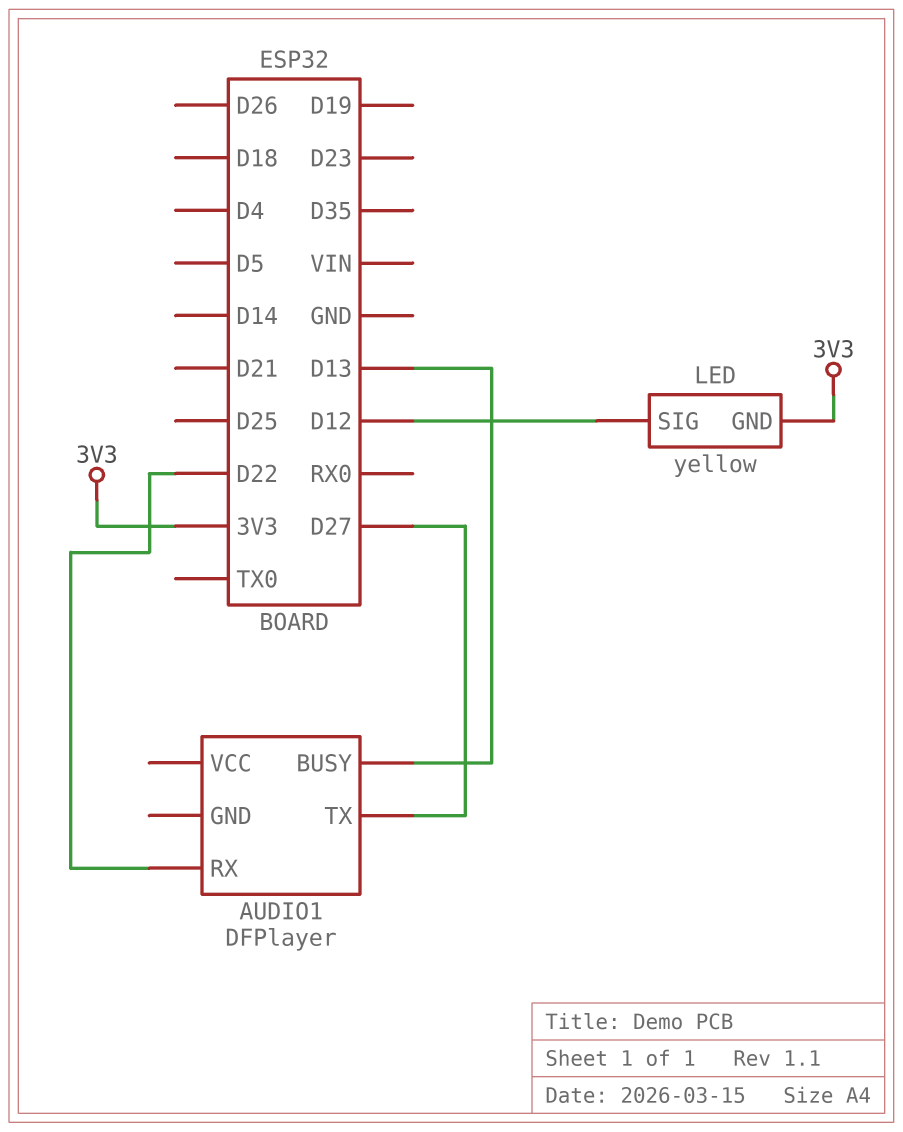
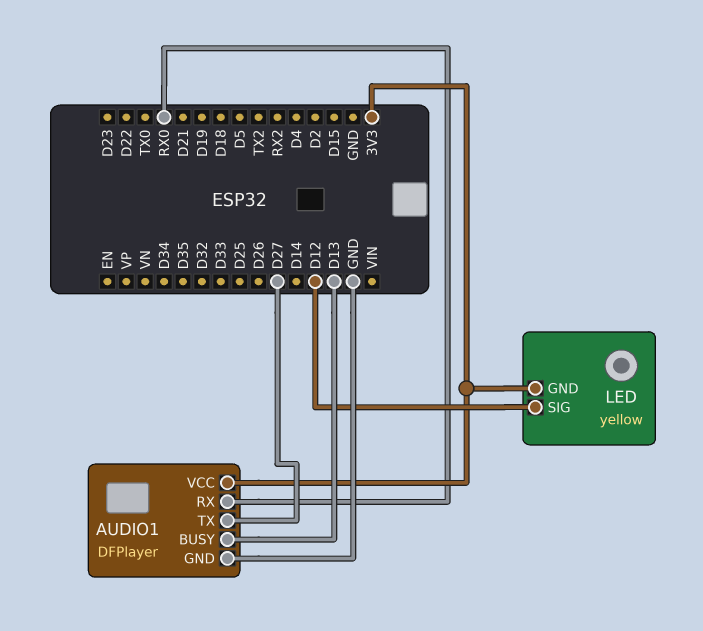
AUDIO1 pin GND: none -> GND
AUDIO1 pin RX: D22 -> RX0
AUDIO1 pin VCC: none -> 3V3

